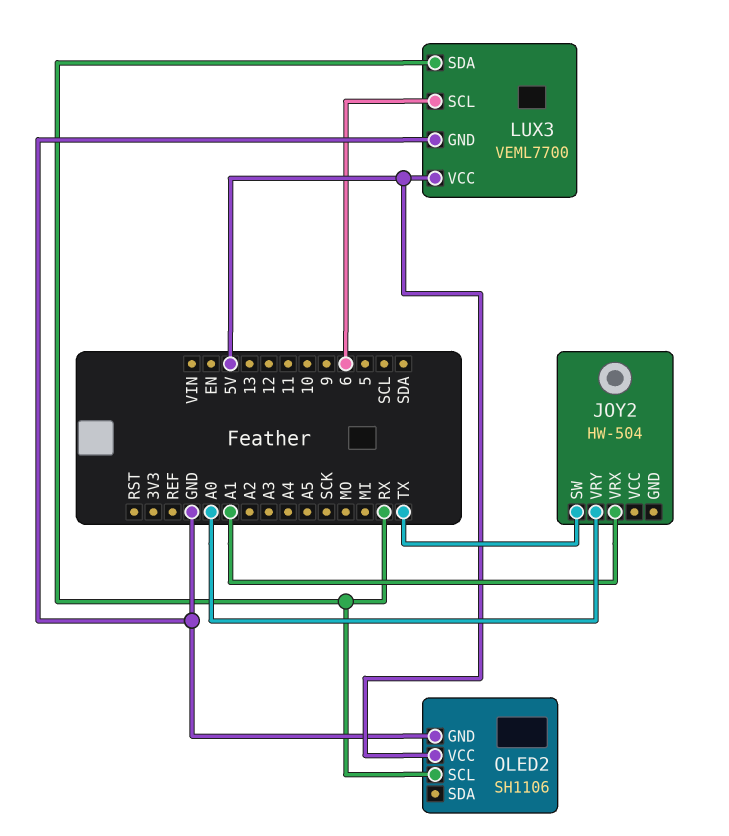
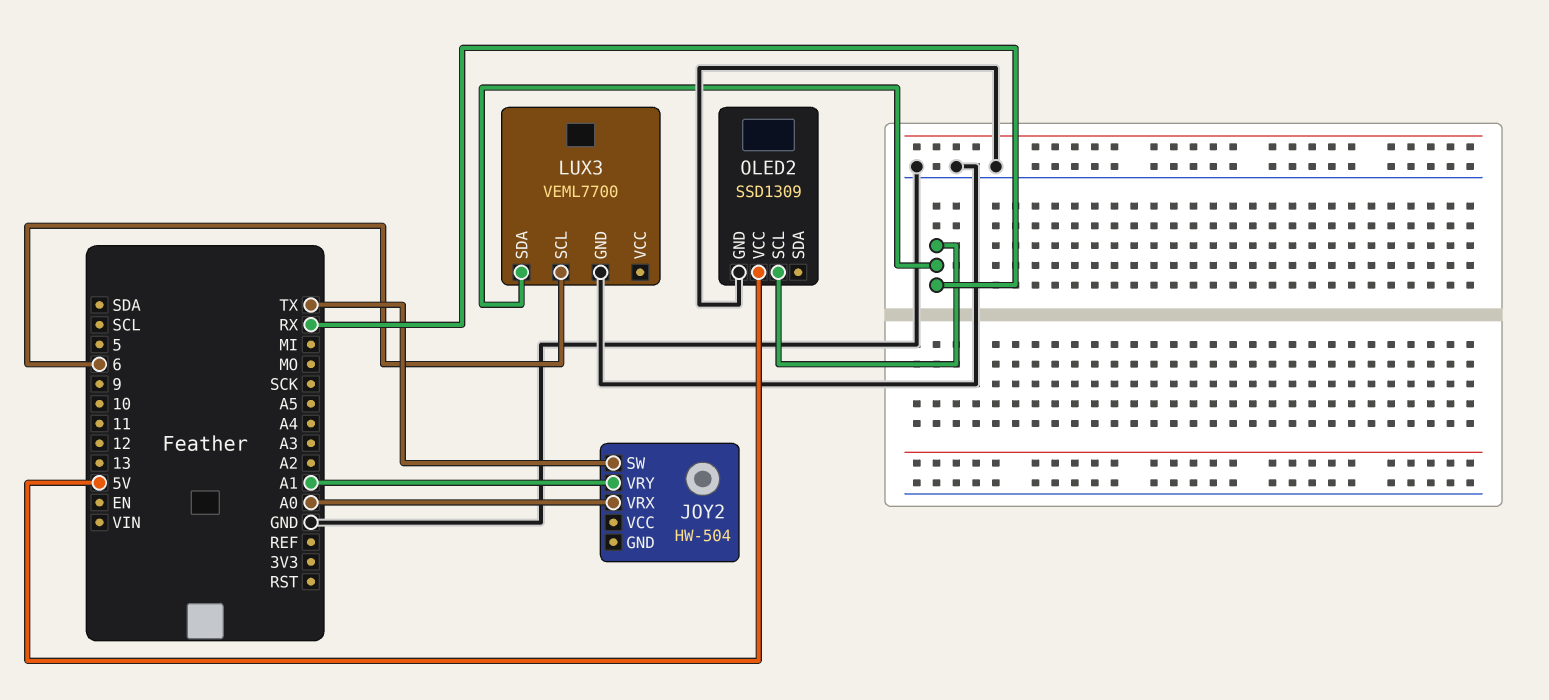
JOY2 pin VRX: A1 -> A0
JOY2 pin VRY: A0 -> A1
LUX3 pin VCC: 5V -> none
OLED2: SH1106 -> SSD1309

